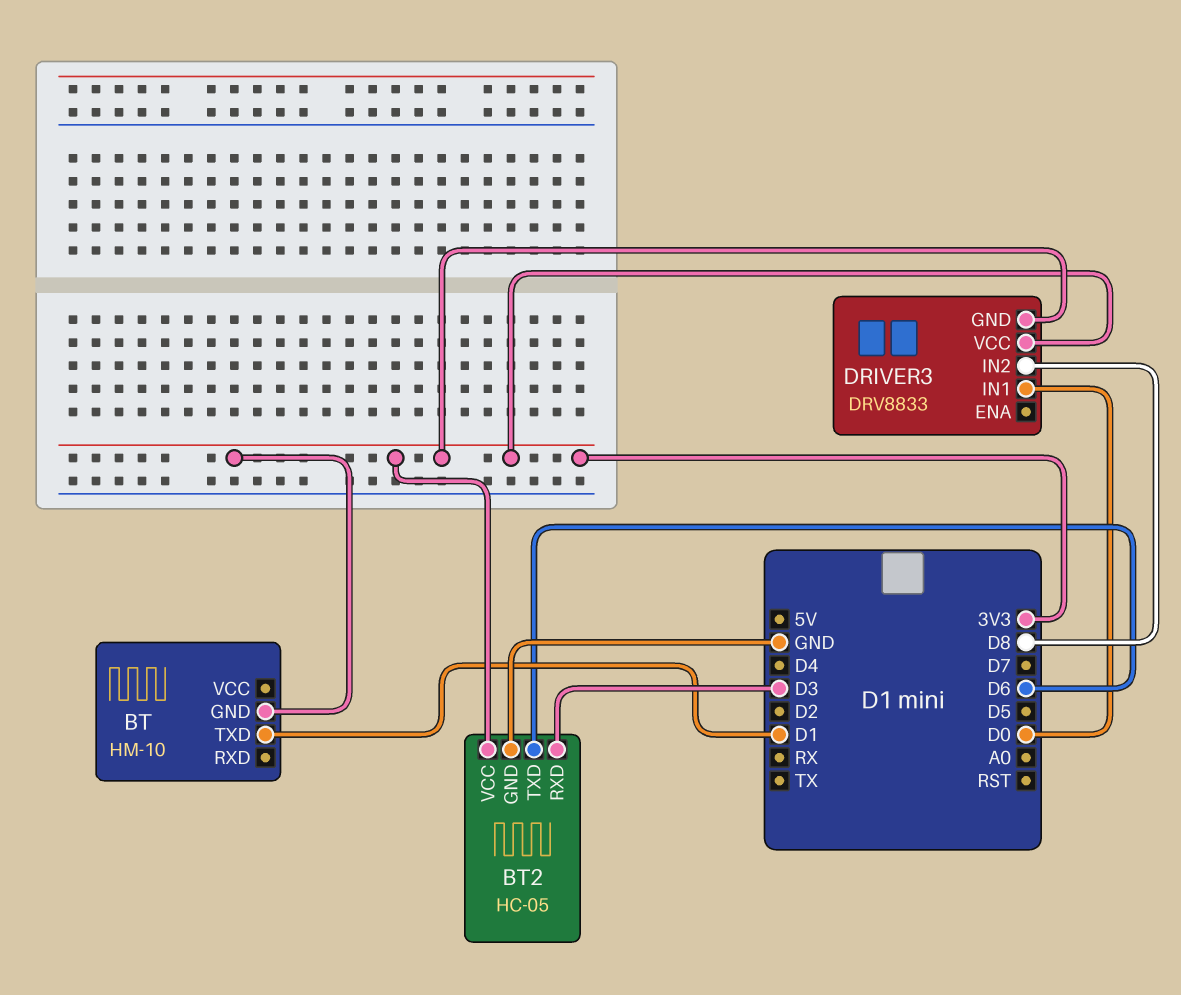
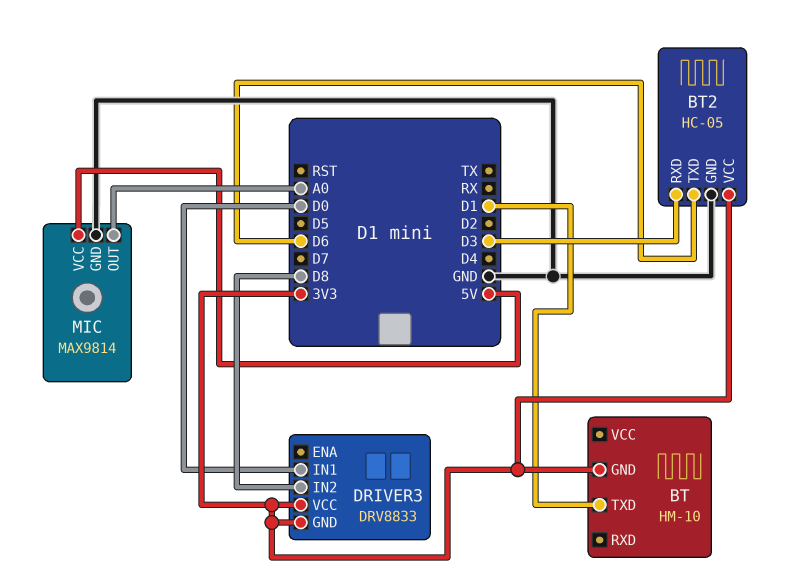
MIC: none -> MAX9814
MIC pin GND: none -> GND
MIC pin OUT: none -> A0
MIC pin VCC: none -> 5V

